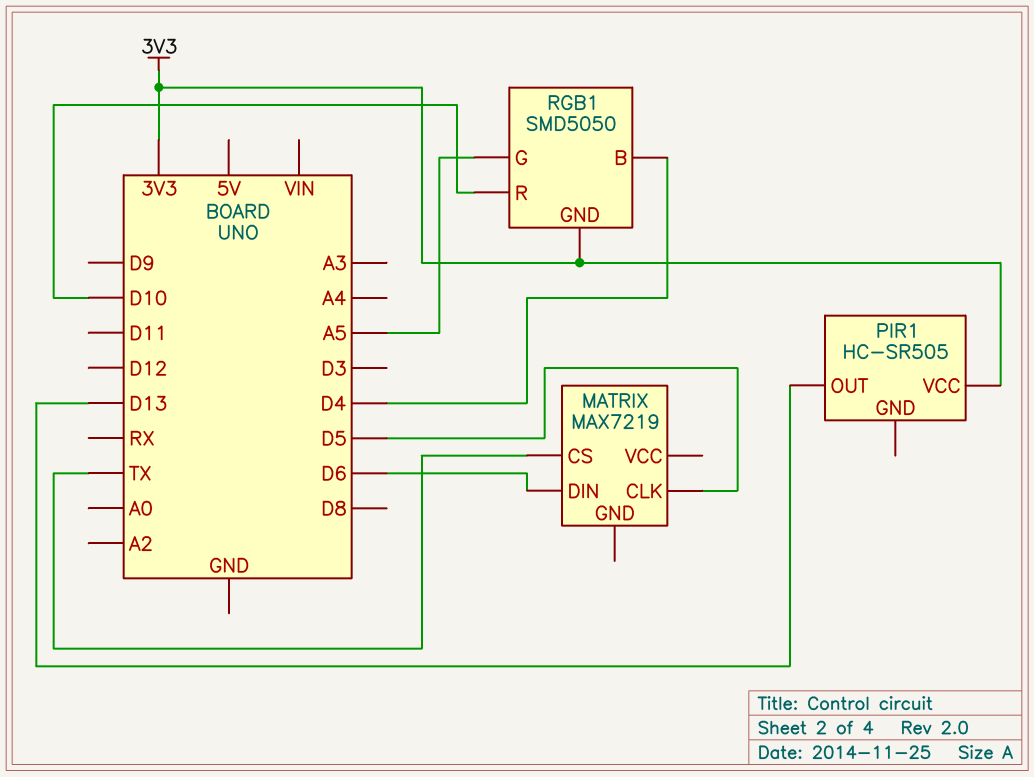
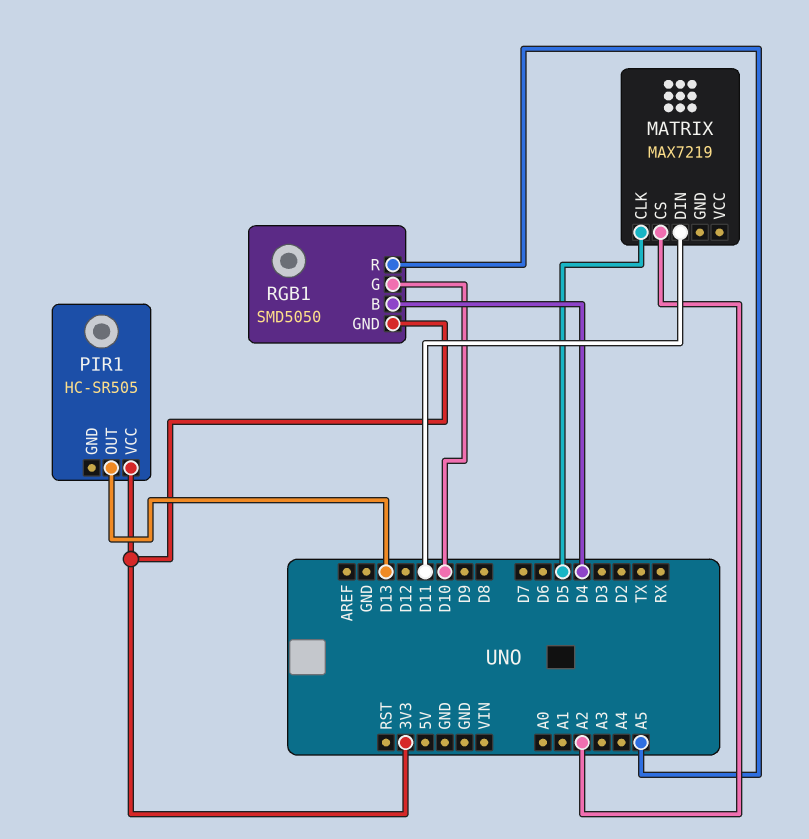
MATRIX pin CS: TX -> A2
MATRIX pin DIN: D6 -> D11
RGB1 pin G: A5 -> D10
RGB1 pin R: D10 -> A5

